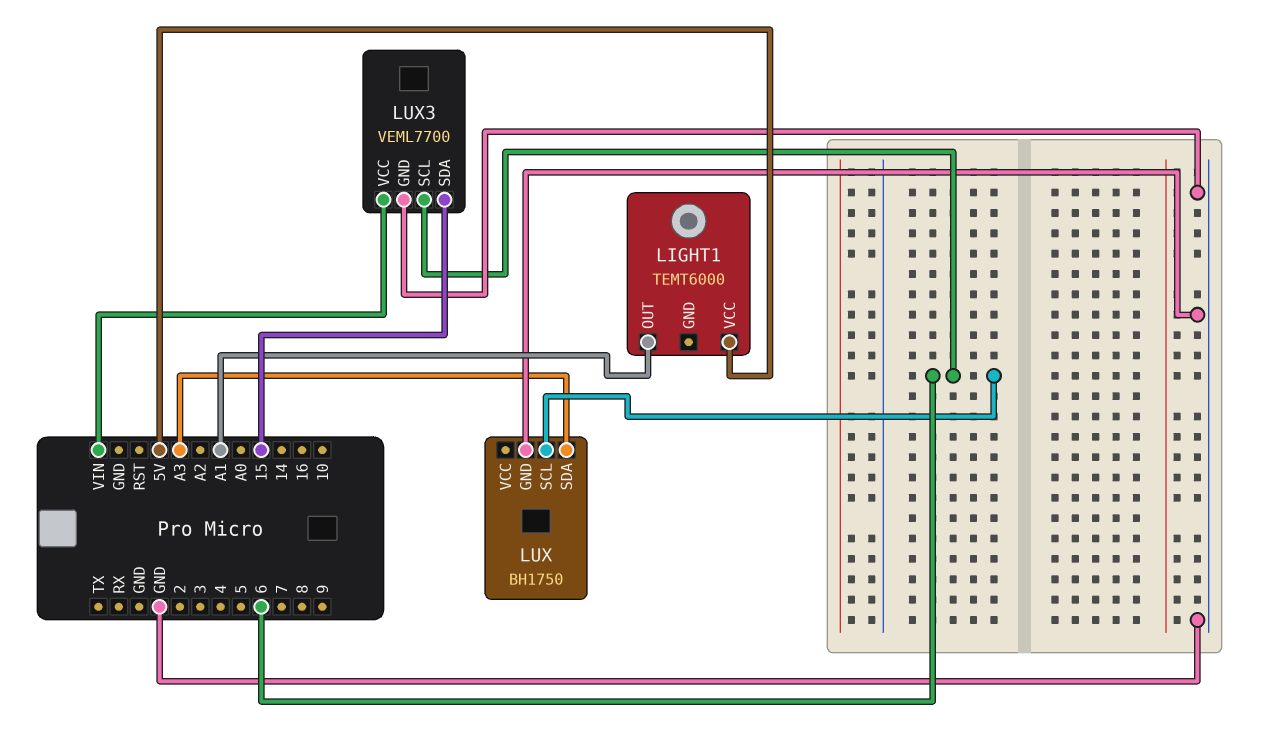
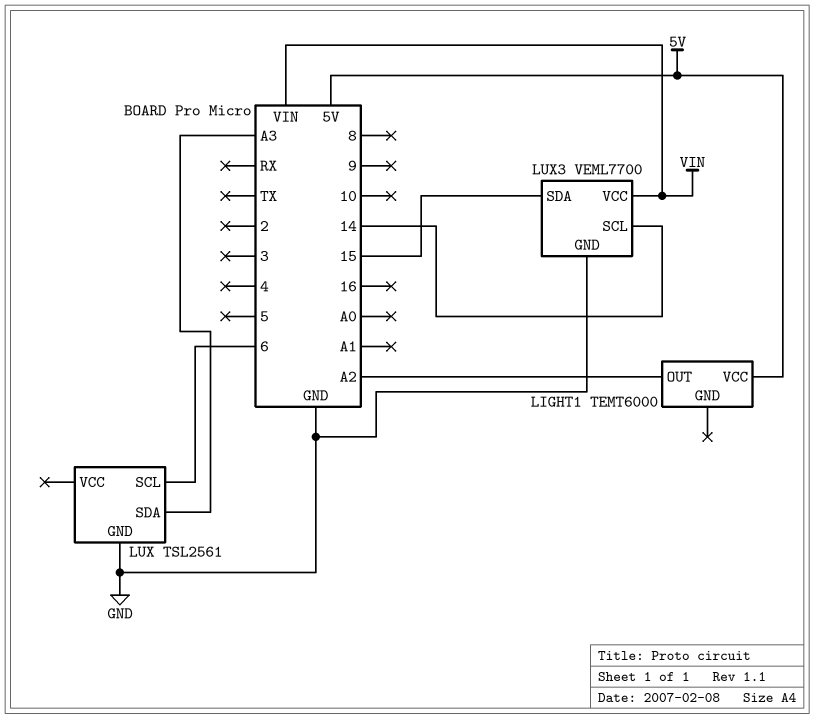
LIGHT1 pin OUT: A1 -> A2
LUX: BH1750 -> TSL2561
LUX3 pin SCL: 6 -> 14

